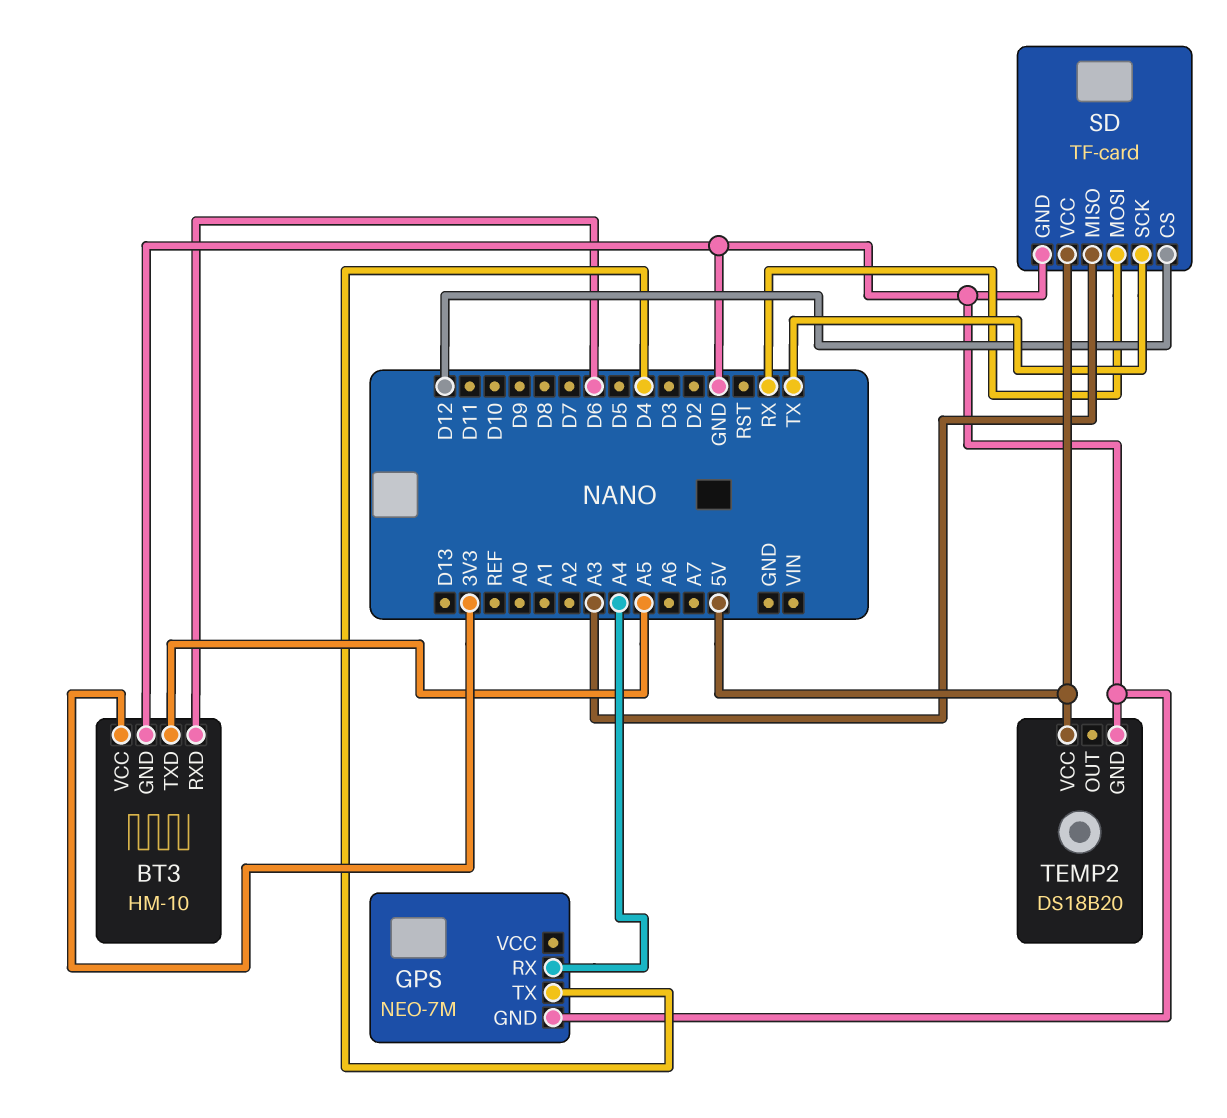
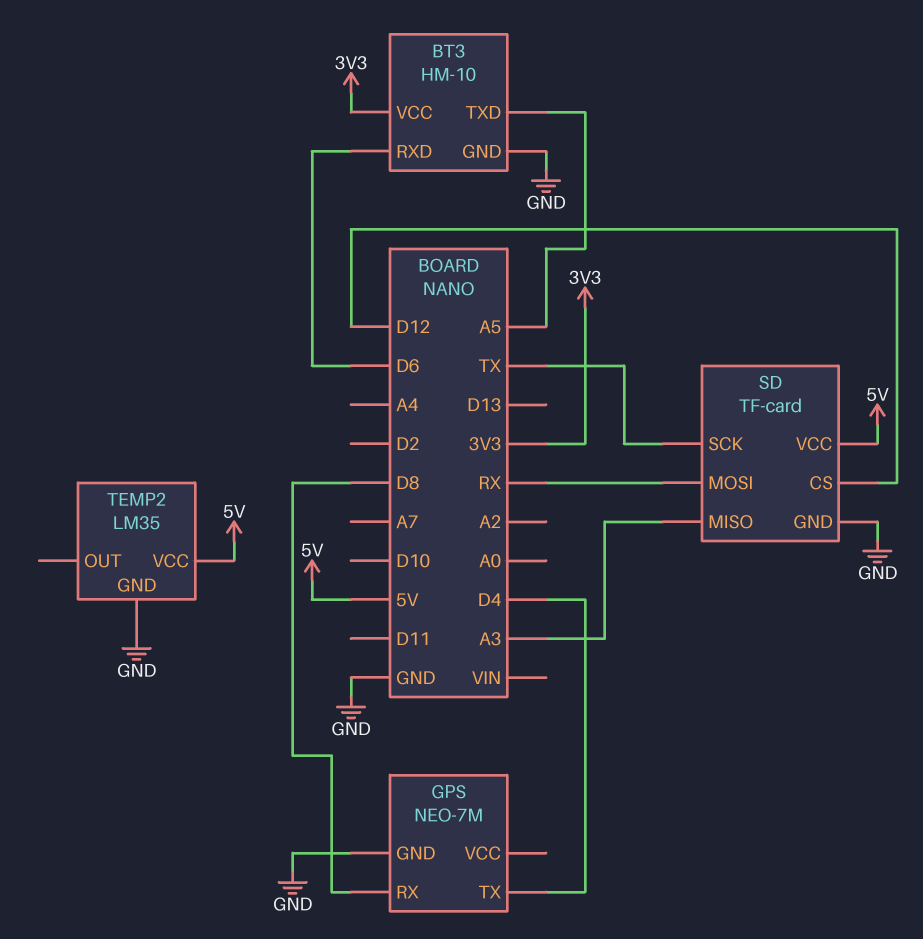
GPS pin RX: A4 -> D8
TEMP2: DS18B20 -> LM35

